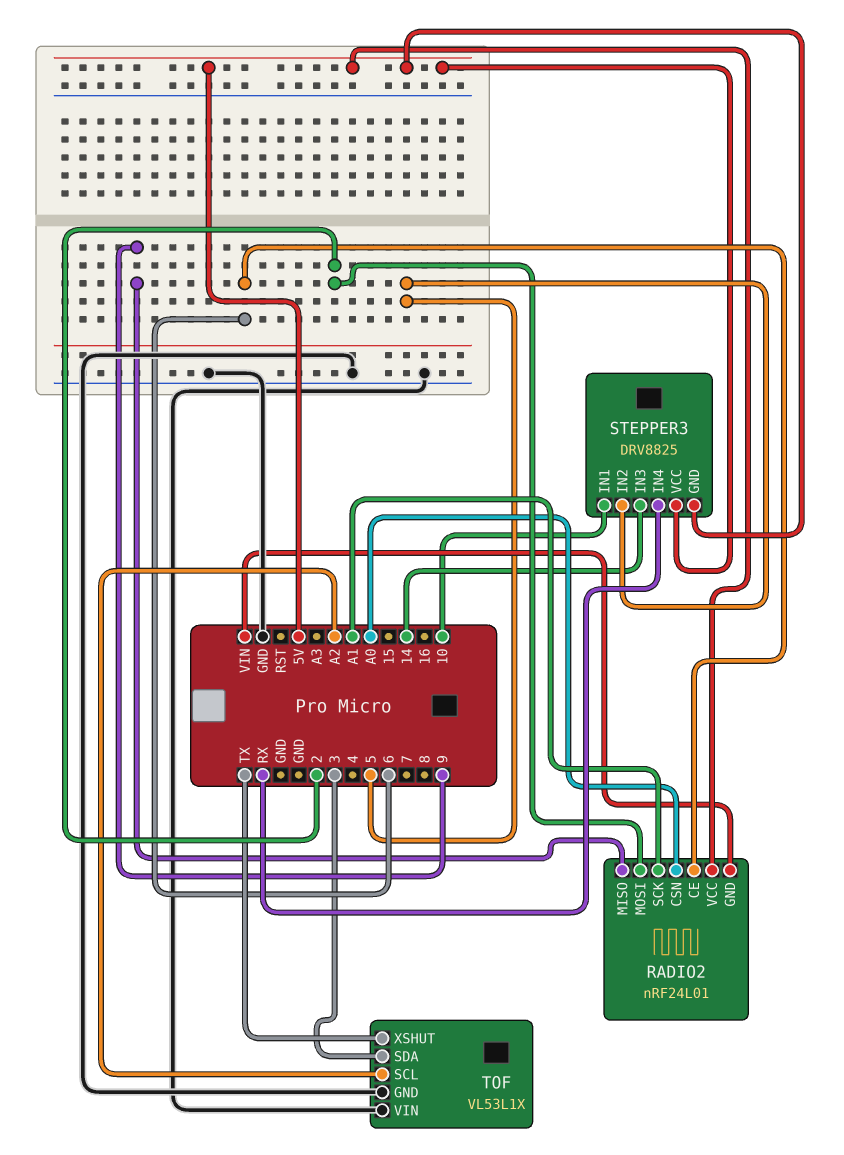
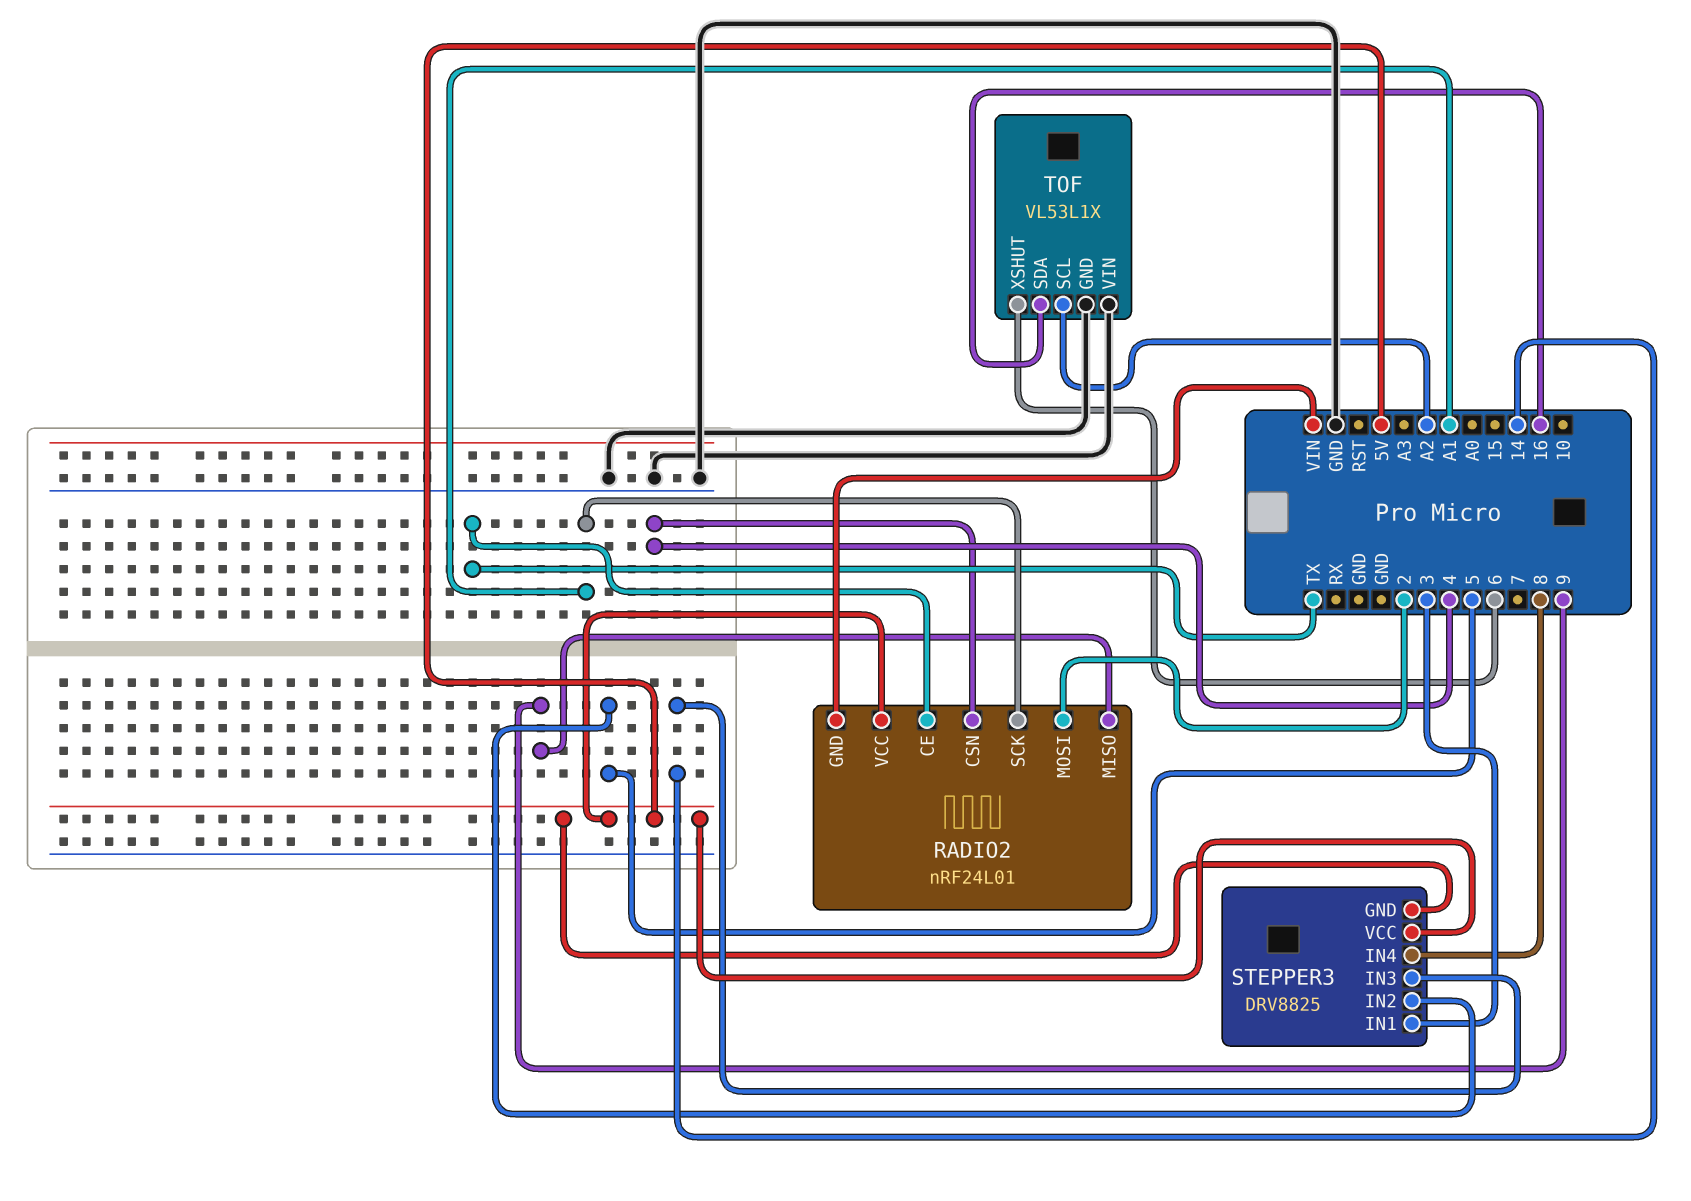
RADIO2 pin CE: 6 -> TX
RADIO2 pin CSN: A0 -> 4
STEPPER3 pin IN1: 10 -> 3
STEPPER3 pin IN4: RX -> 8
TOF pin SDA: 3 -> 16
TOF pin XSHUT: TX -> 6

